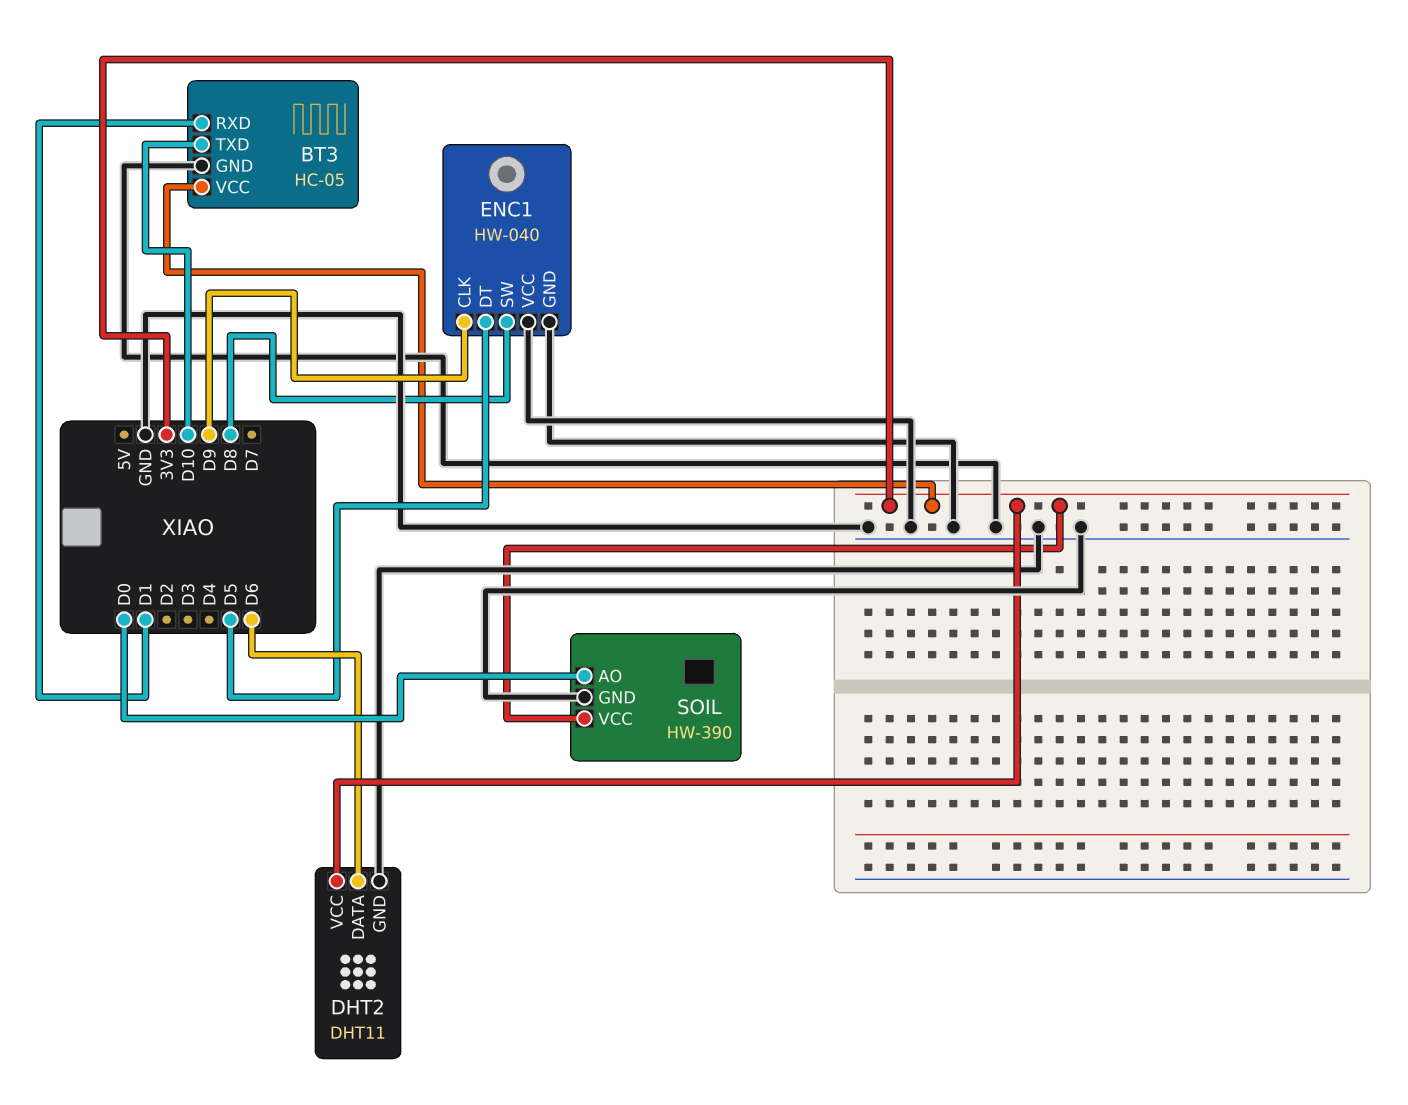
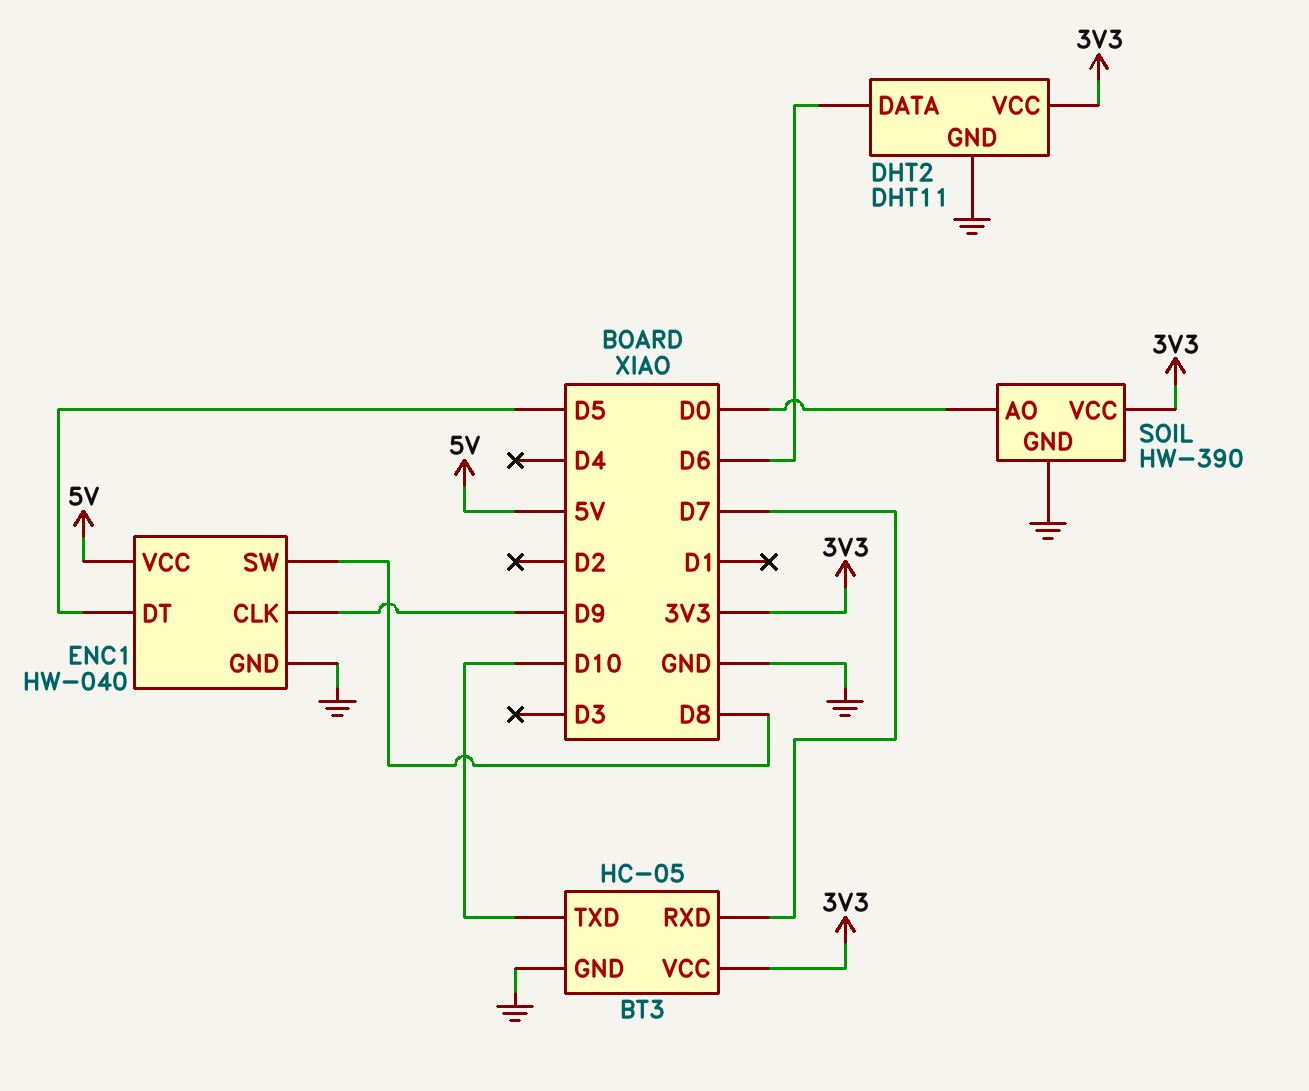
BT3 pin RXD: D1 -> D7
ENC1 pin VCC: GND -> 5V

